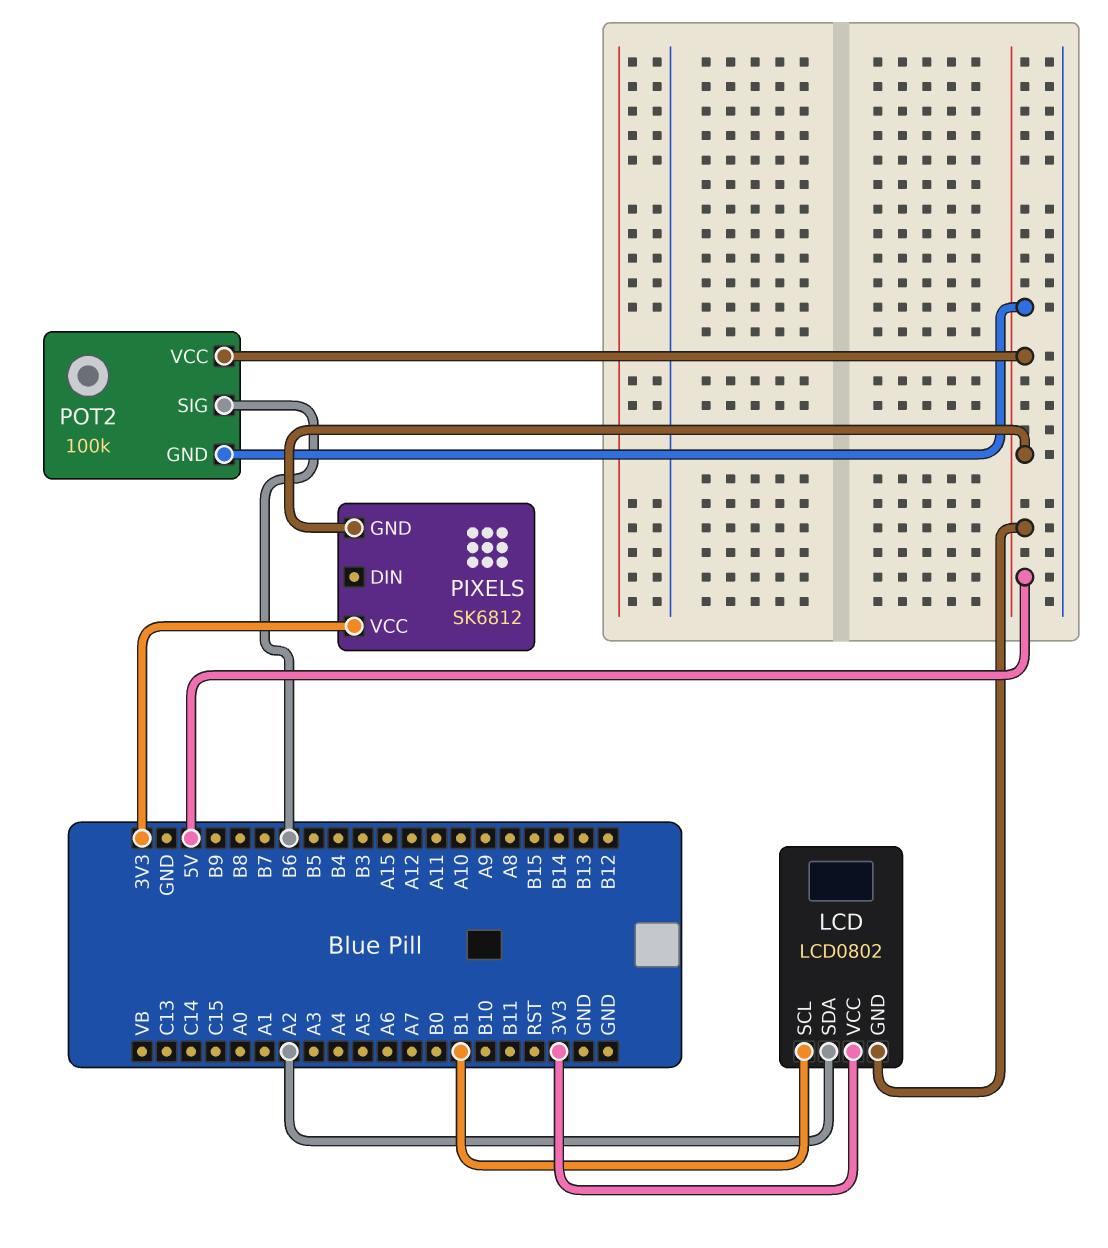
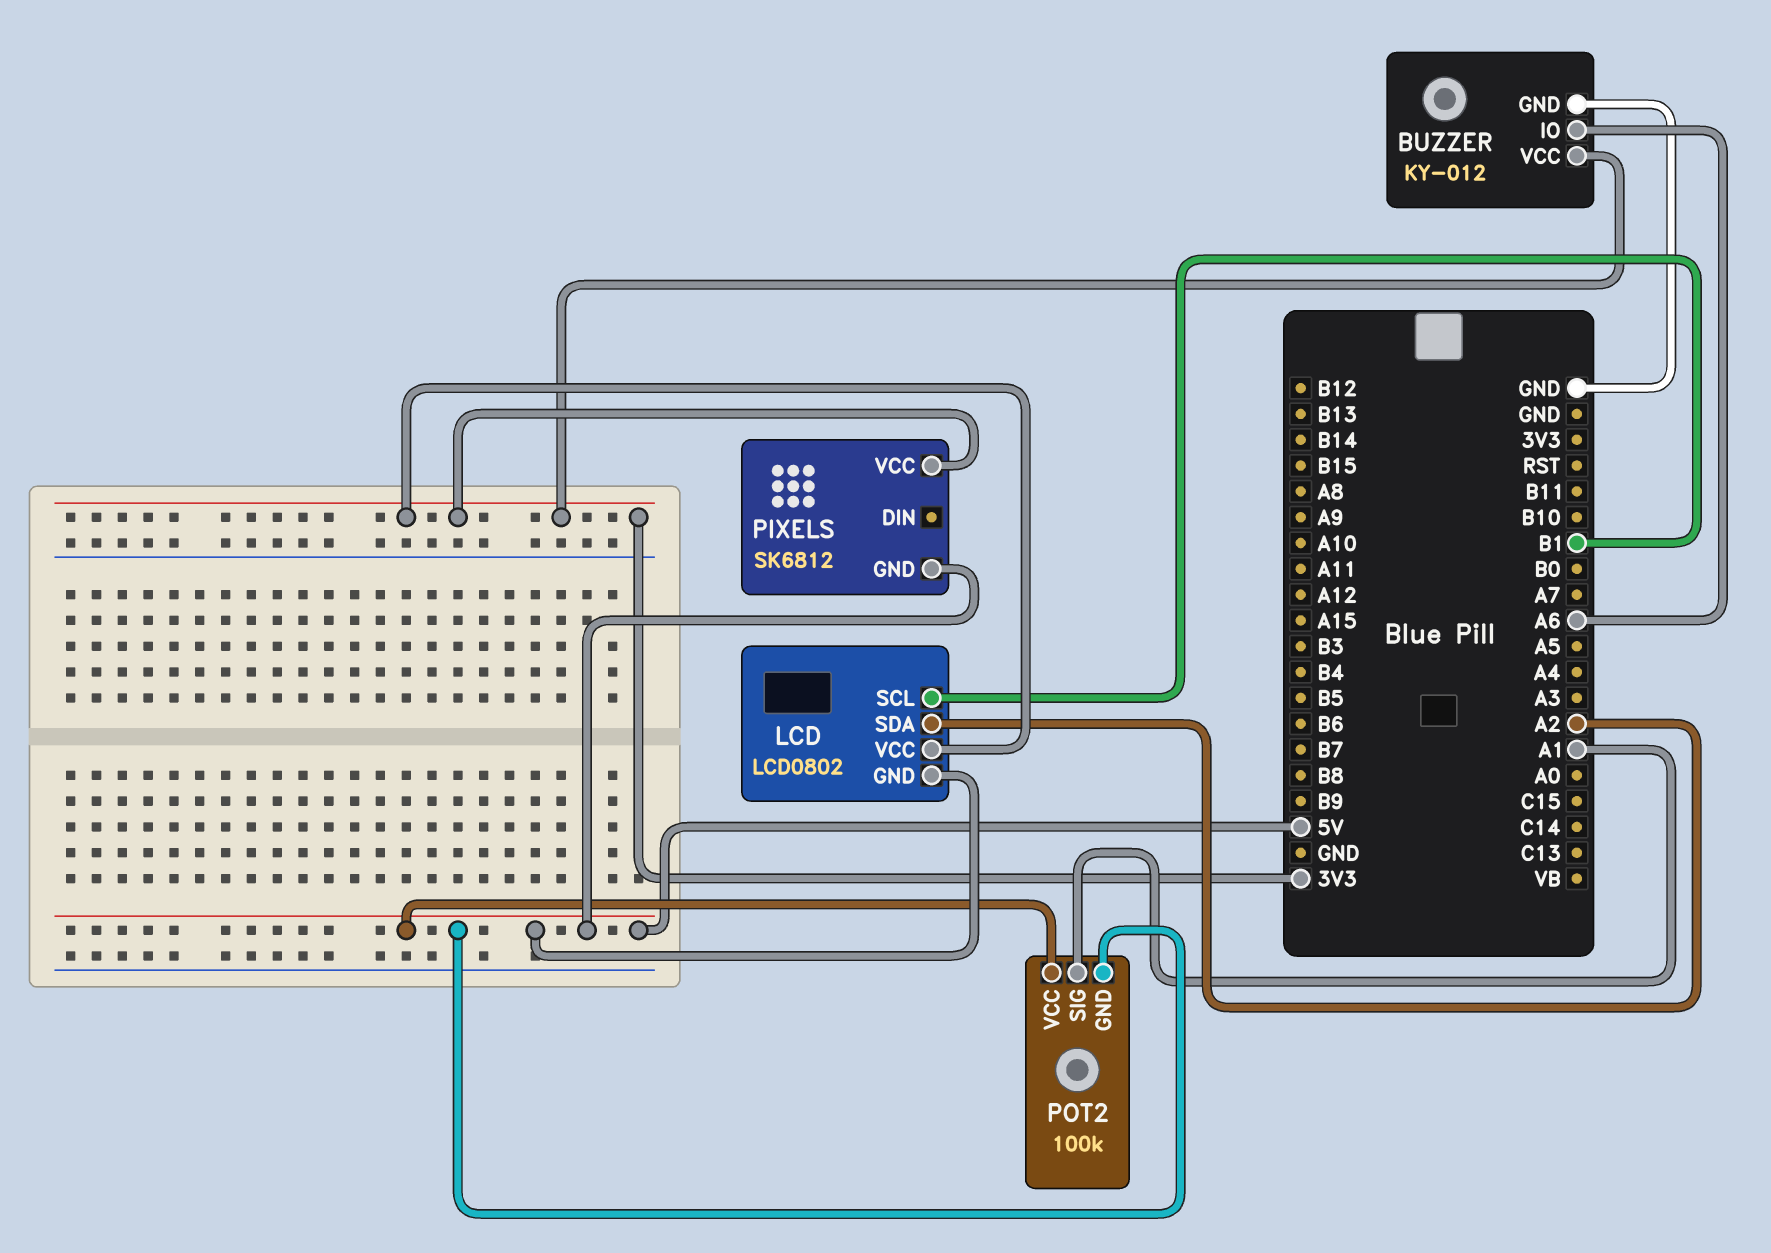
BUZZER: none -> KY-012
BUZZER pin GND: none -> GND
BUZZER pin IO: none -> A6
BUZZER pin VCC: none -> 3V3
POT2 pin SIG: B6 -> A1

